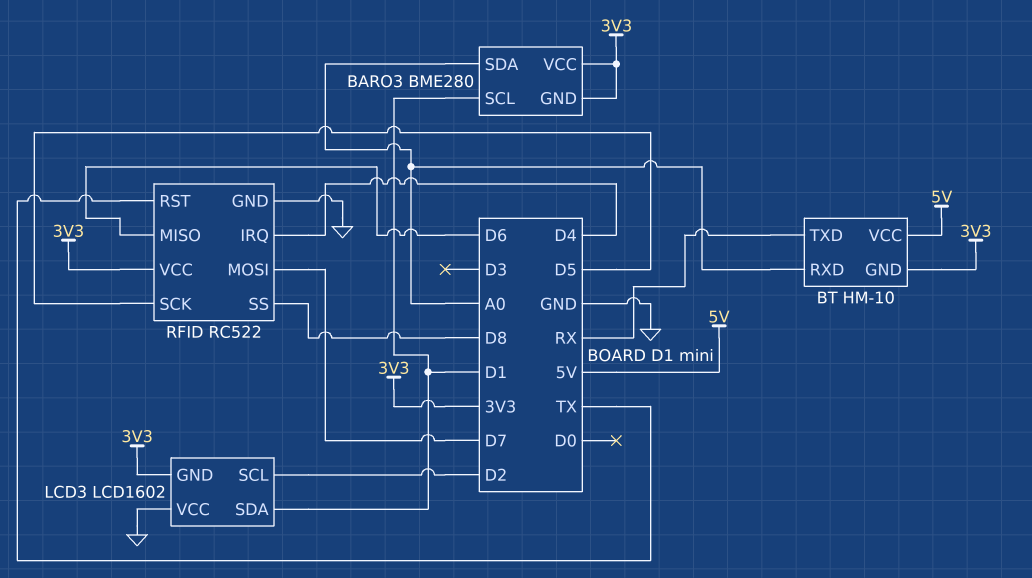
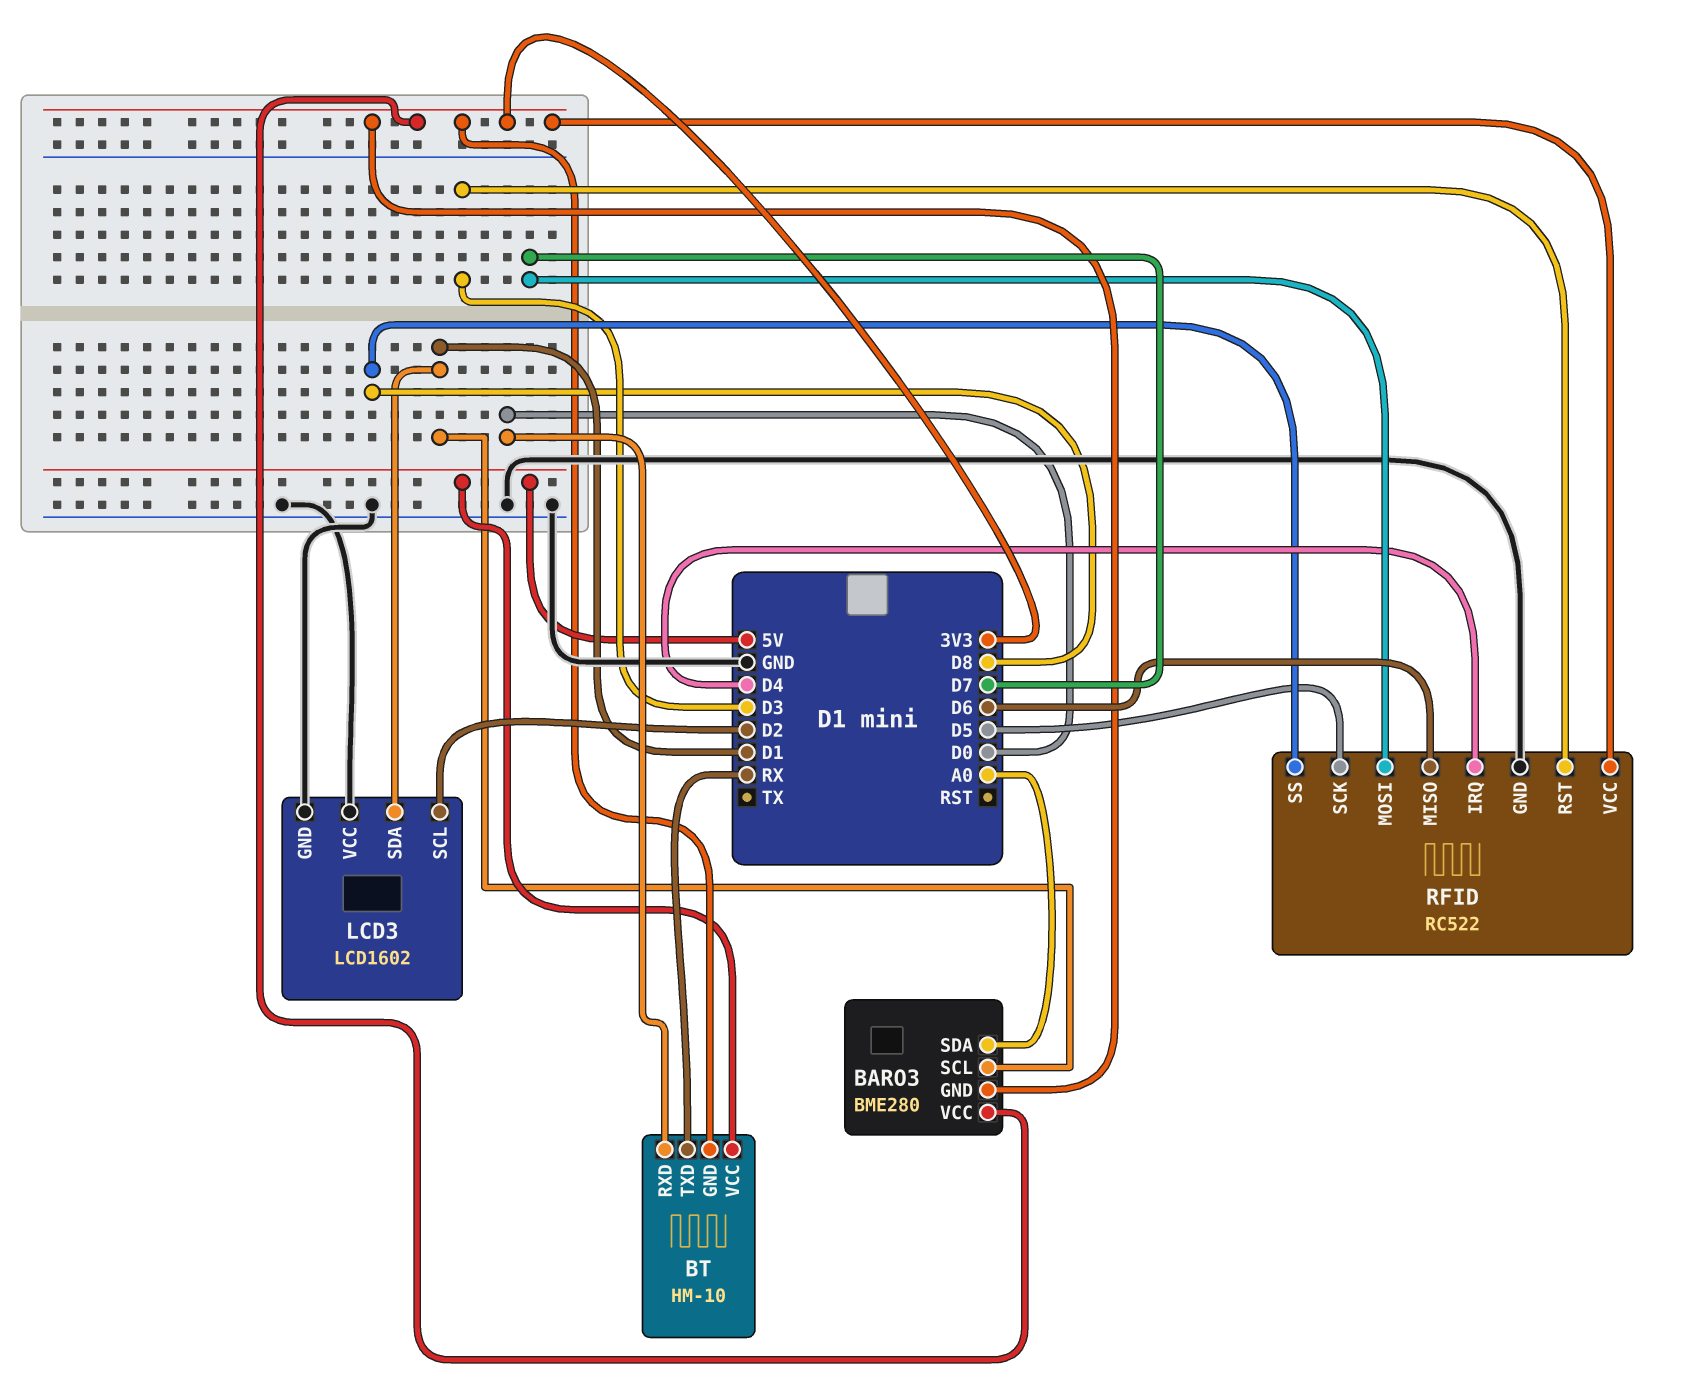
BT pin RXD: A0 -> D0
LCD3 pin GND: 3V3 -> GND
RFID pin RST: TX -> D3

